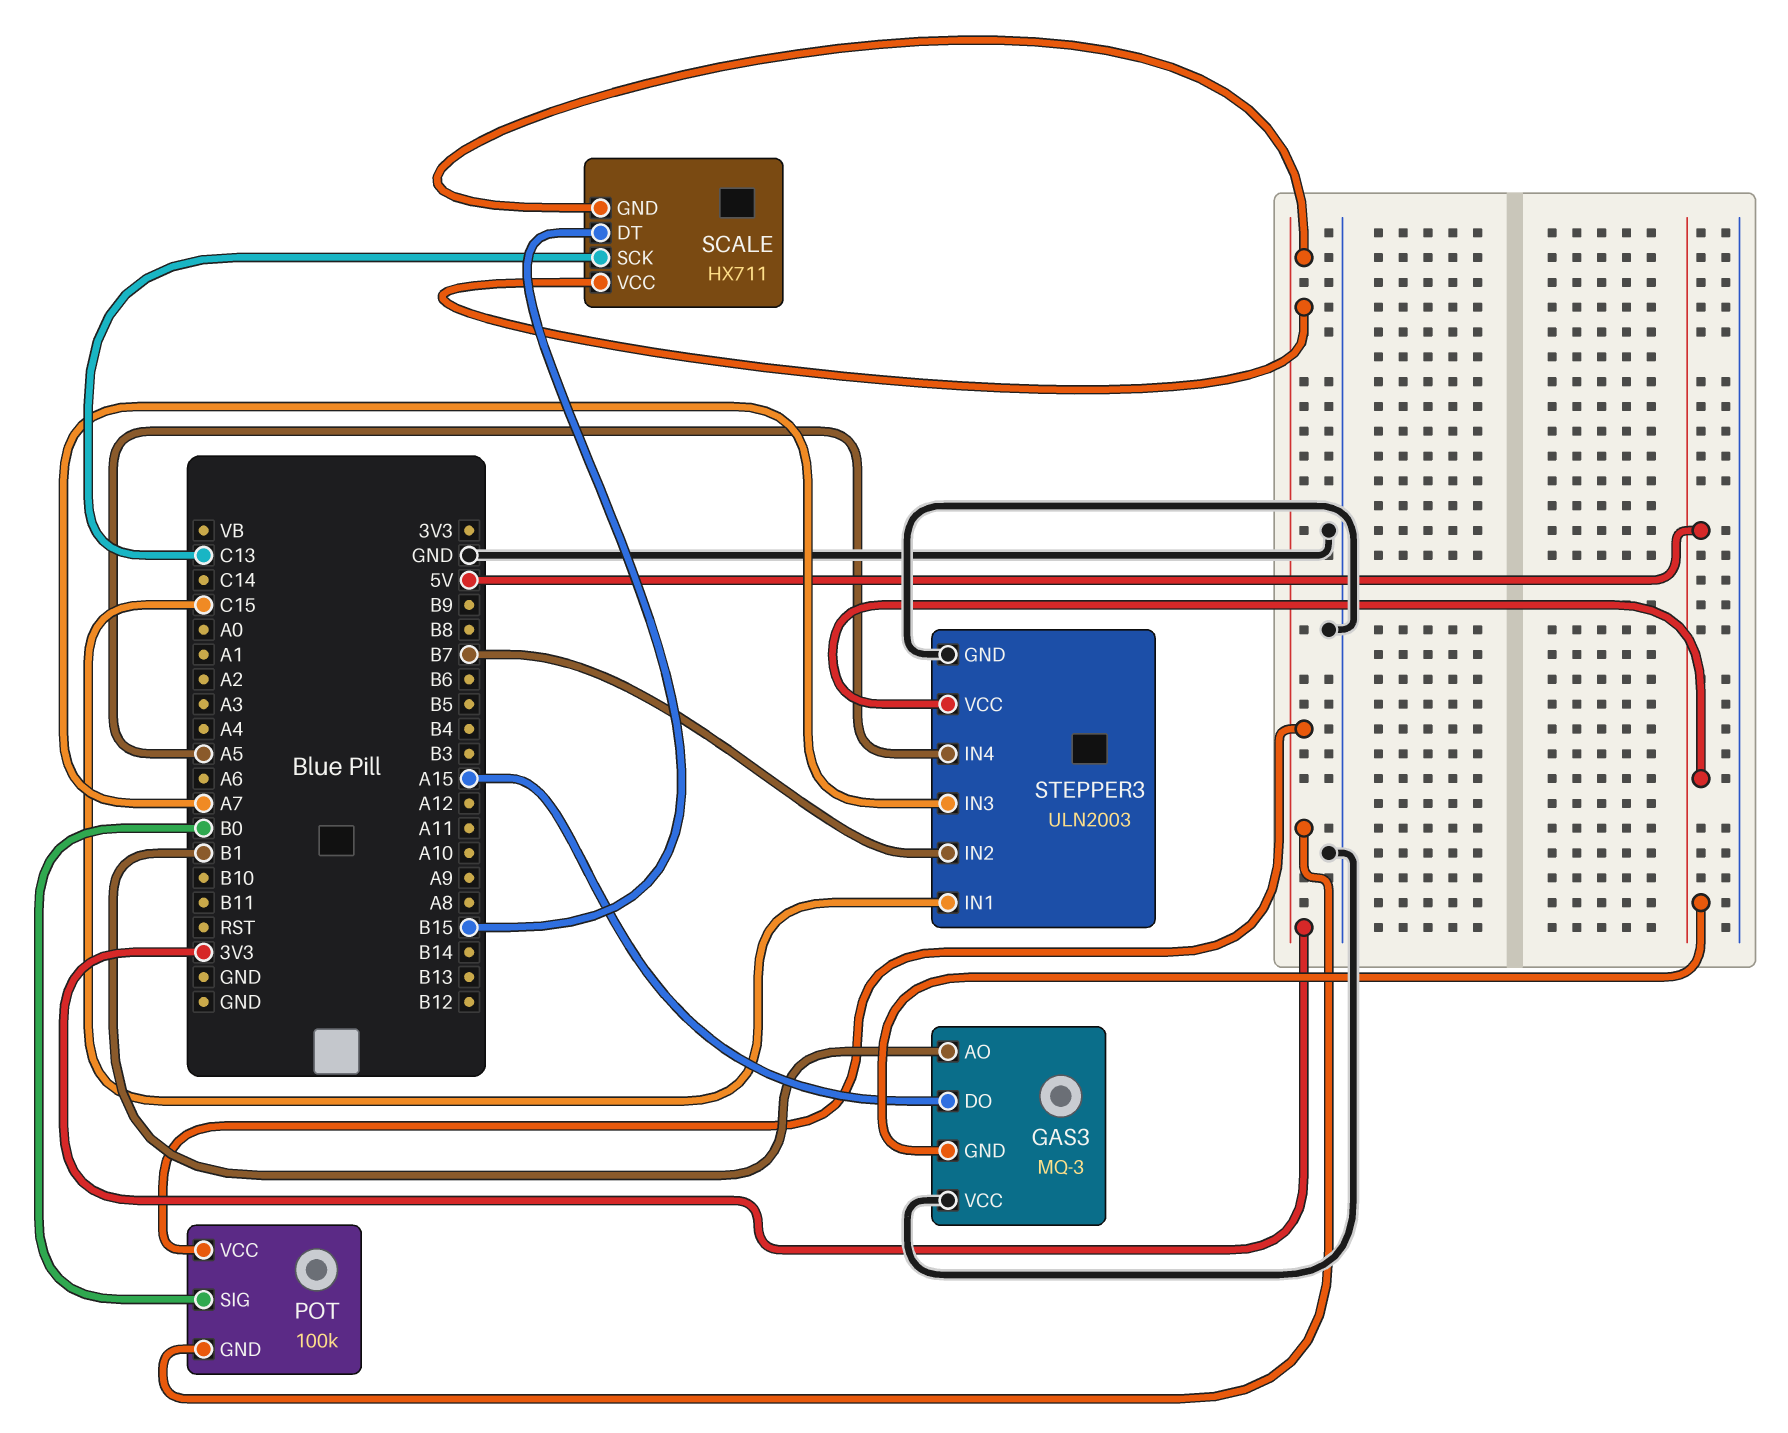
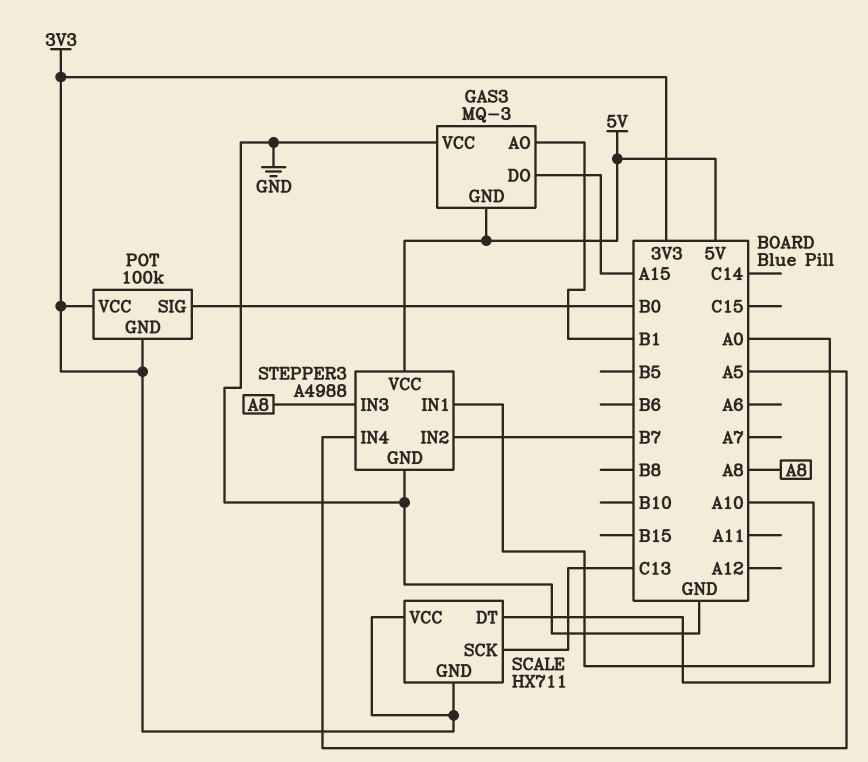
SCALE pin DT: B15 -> A0
STEPPER3: ULN2003 -> A4988
STEPPER3 pin IN1: C15 -> A10
STEPPER3 pin IN3: A7 -> A8

